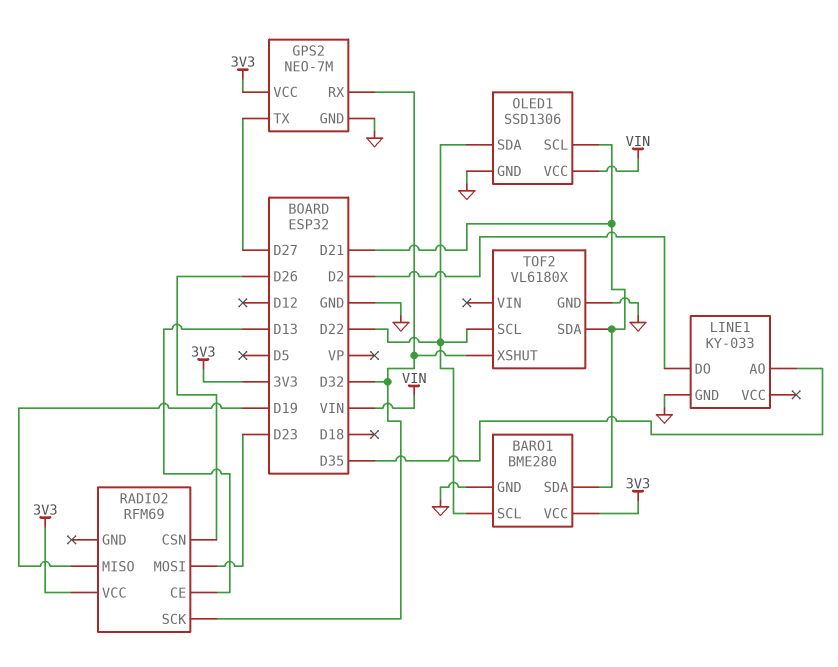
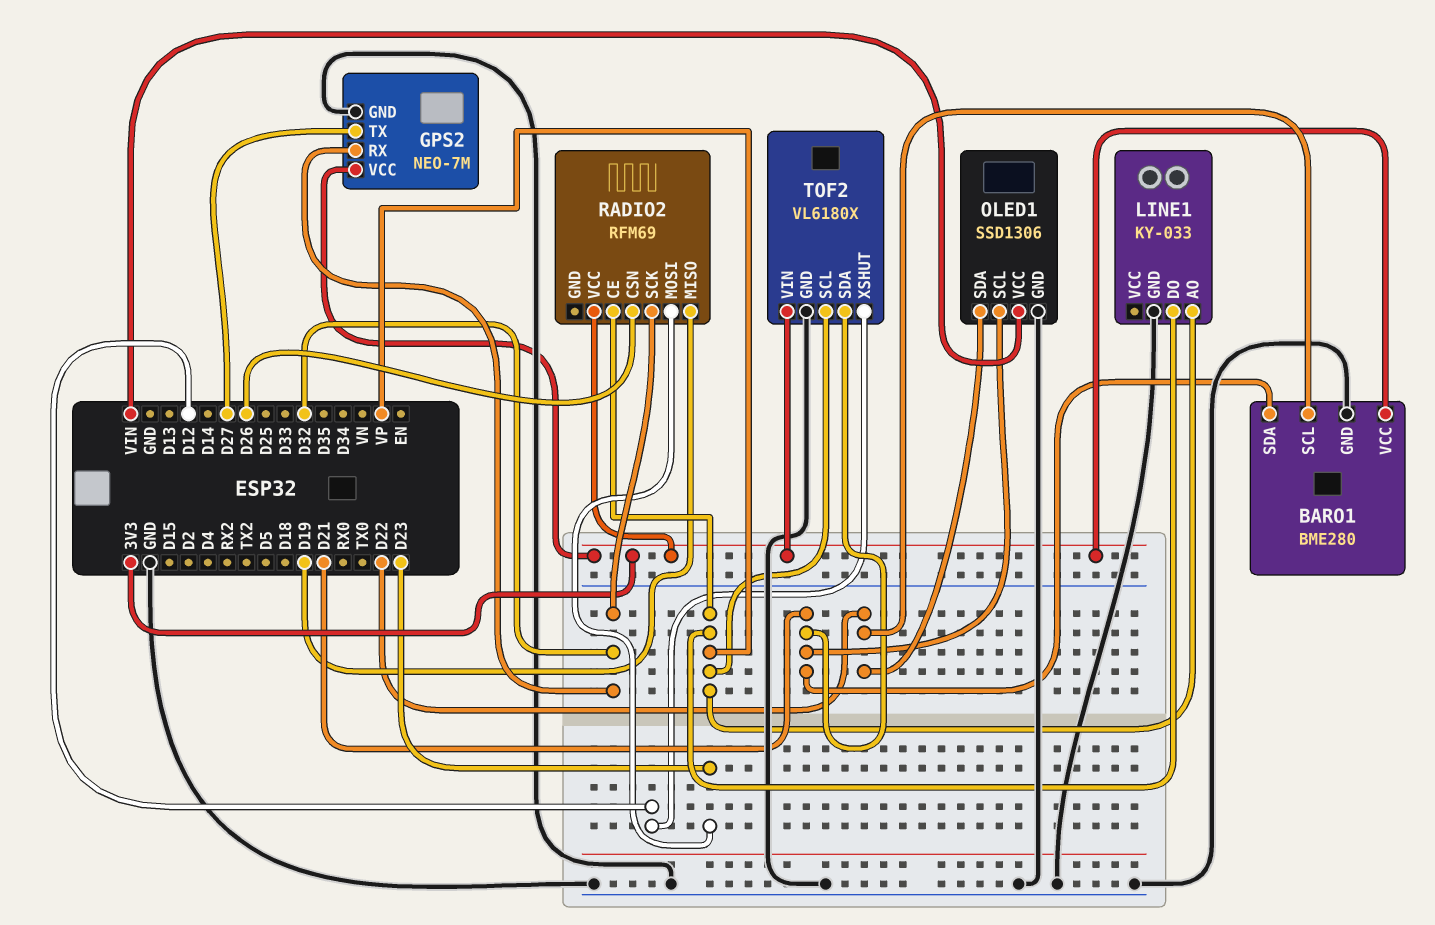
LINE1 pin AO: D35 -> VP
LINE1 pin DO: D2 -> VP
RADIO2 pin CE: D13 -> VP
TOF2 pin SCL: D22 -> VP
TOF2 pin VIN: none -> 3V3
TOF2 pin XSHUT: D32 -> D12

